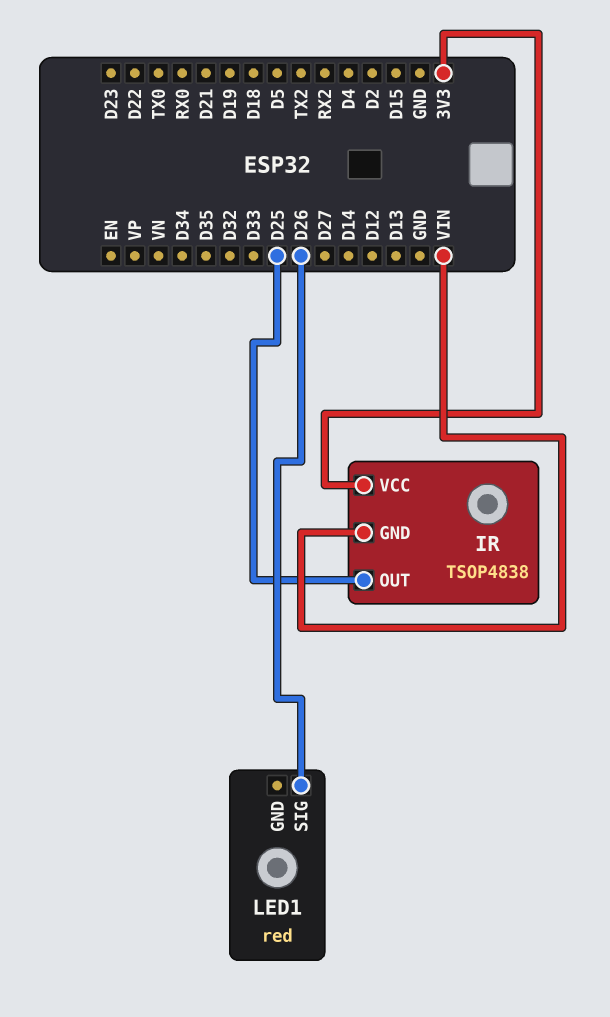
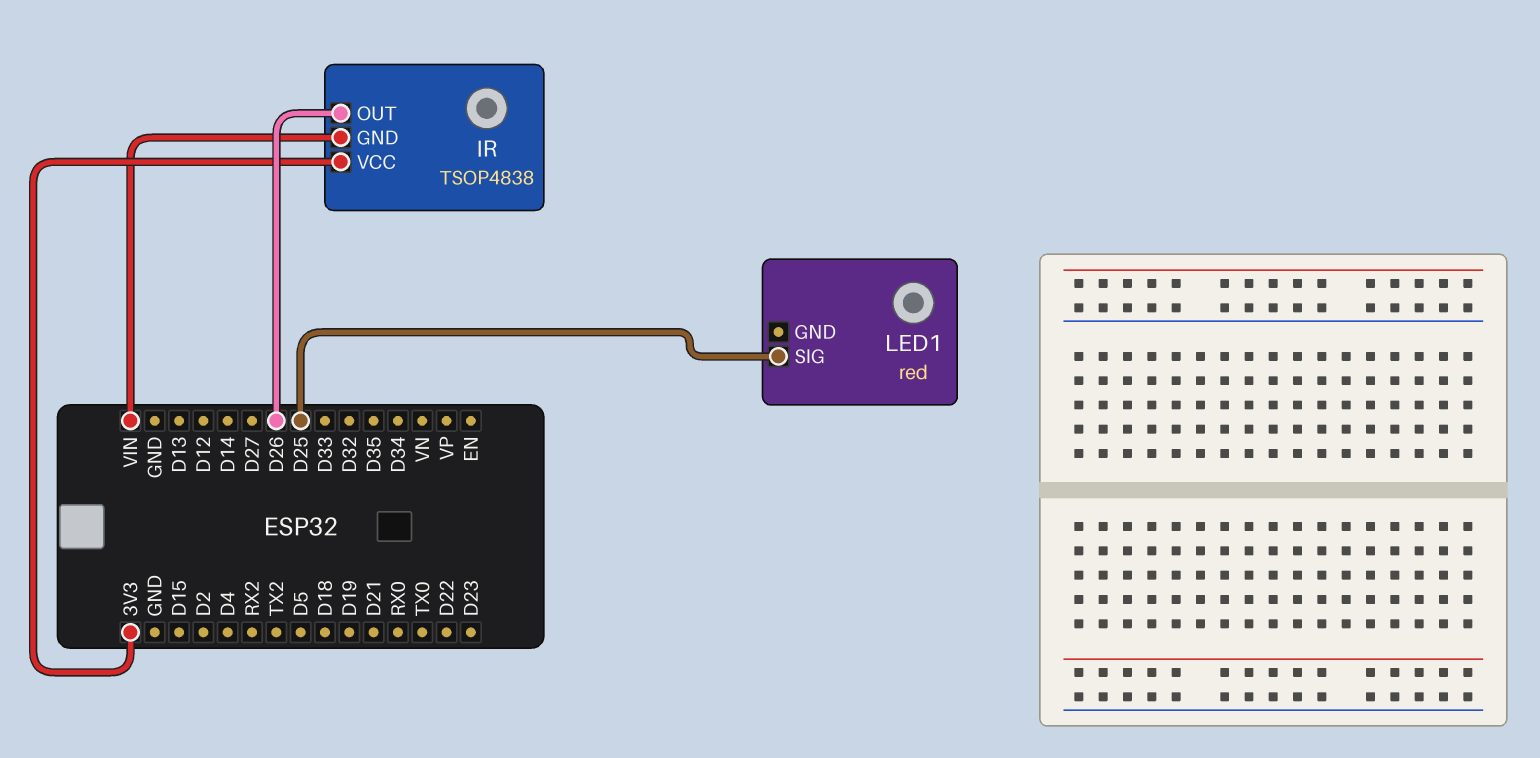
IR pin OUT: D25 -> D26
LED1 pin SIG: D26 -> D25

